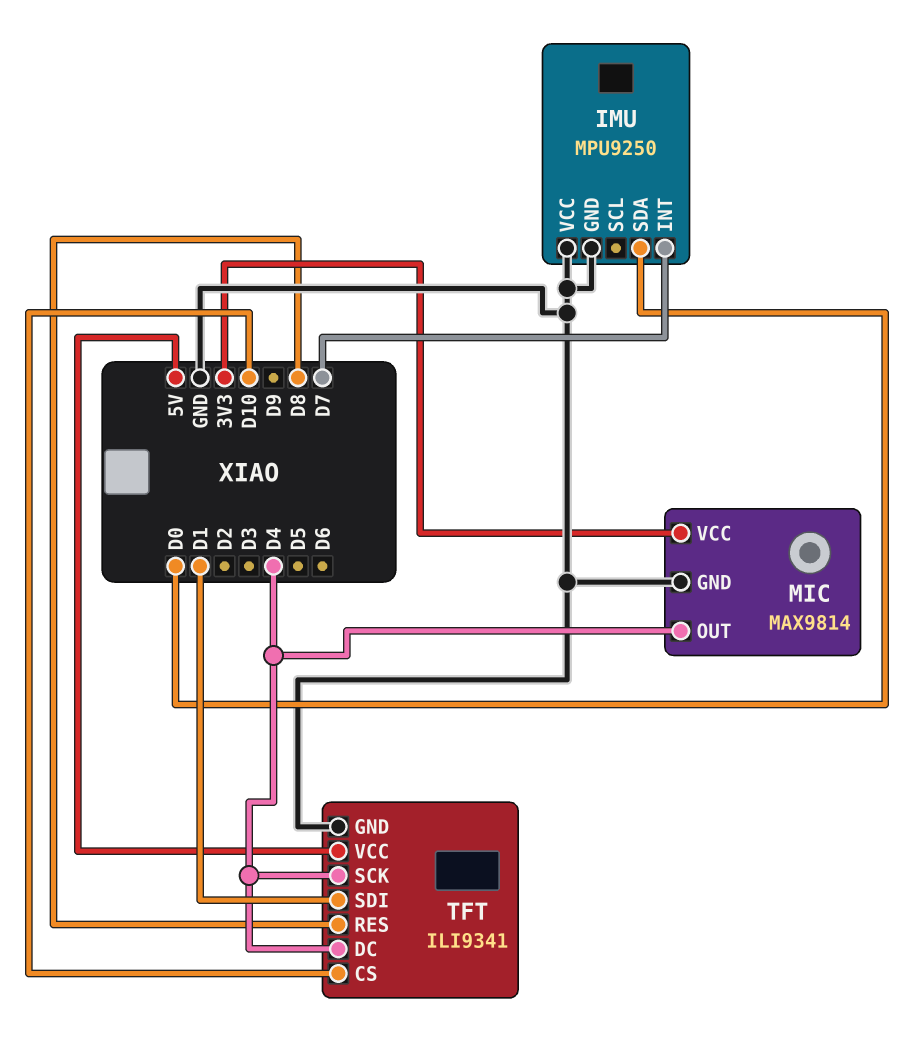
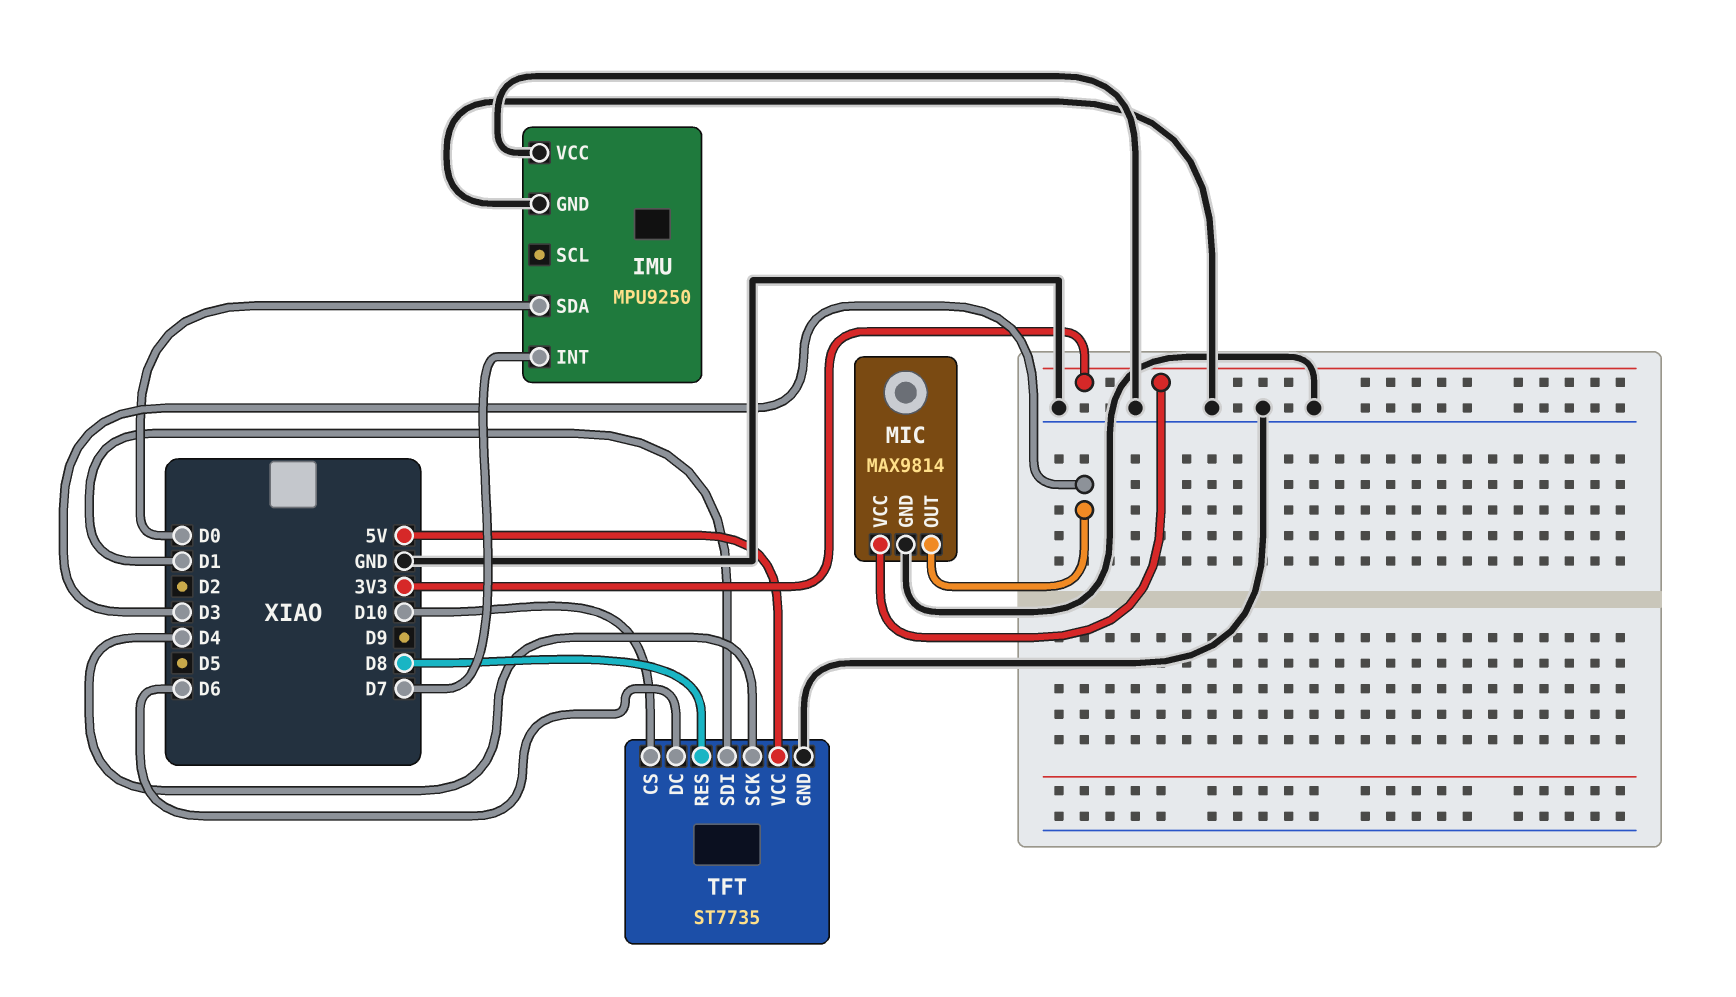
MIC pin OUT: D4 -> D3
TFT: ILI9341 -> ST7735
TFT pin DC: D4 -> D6

